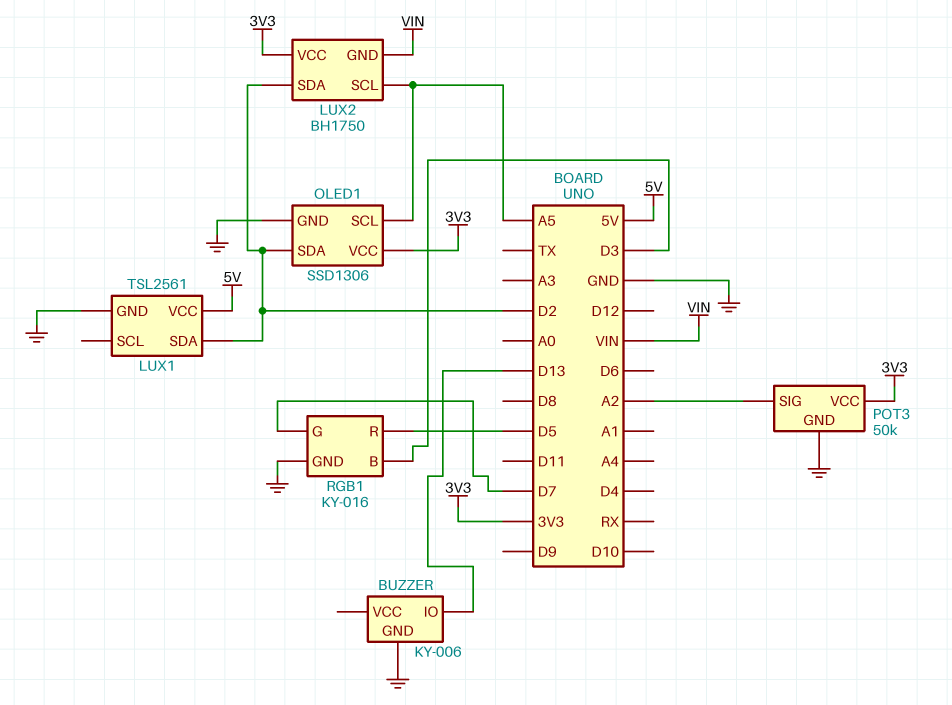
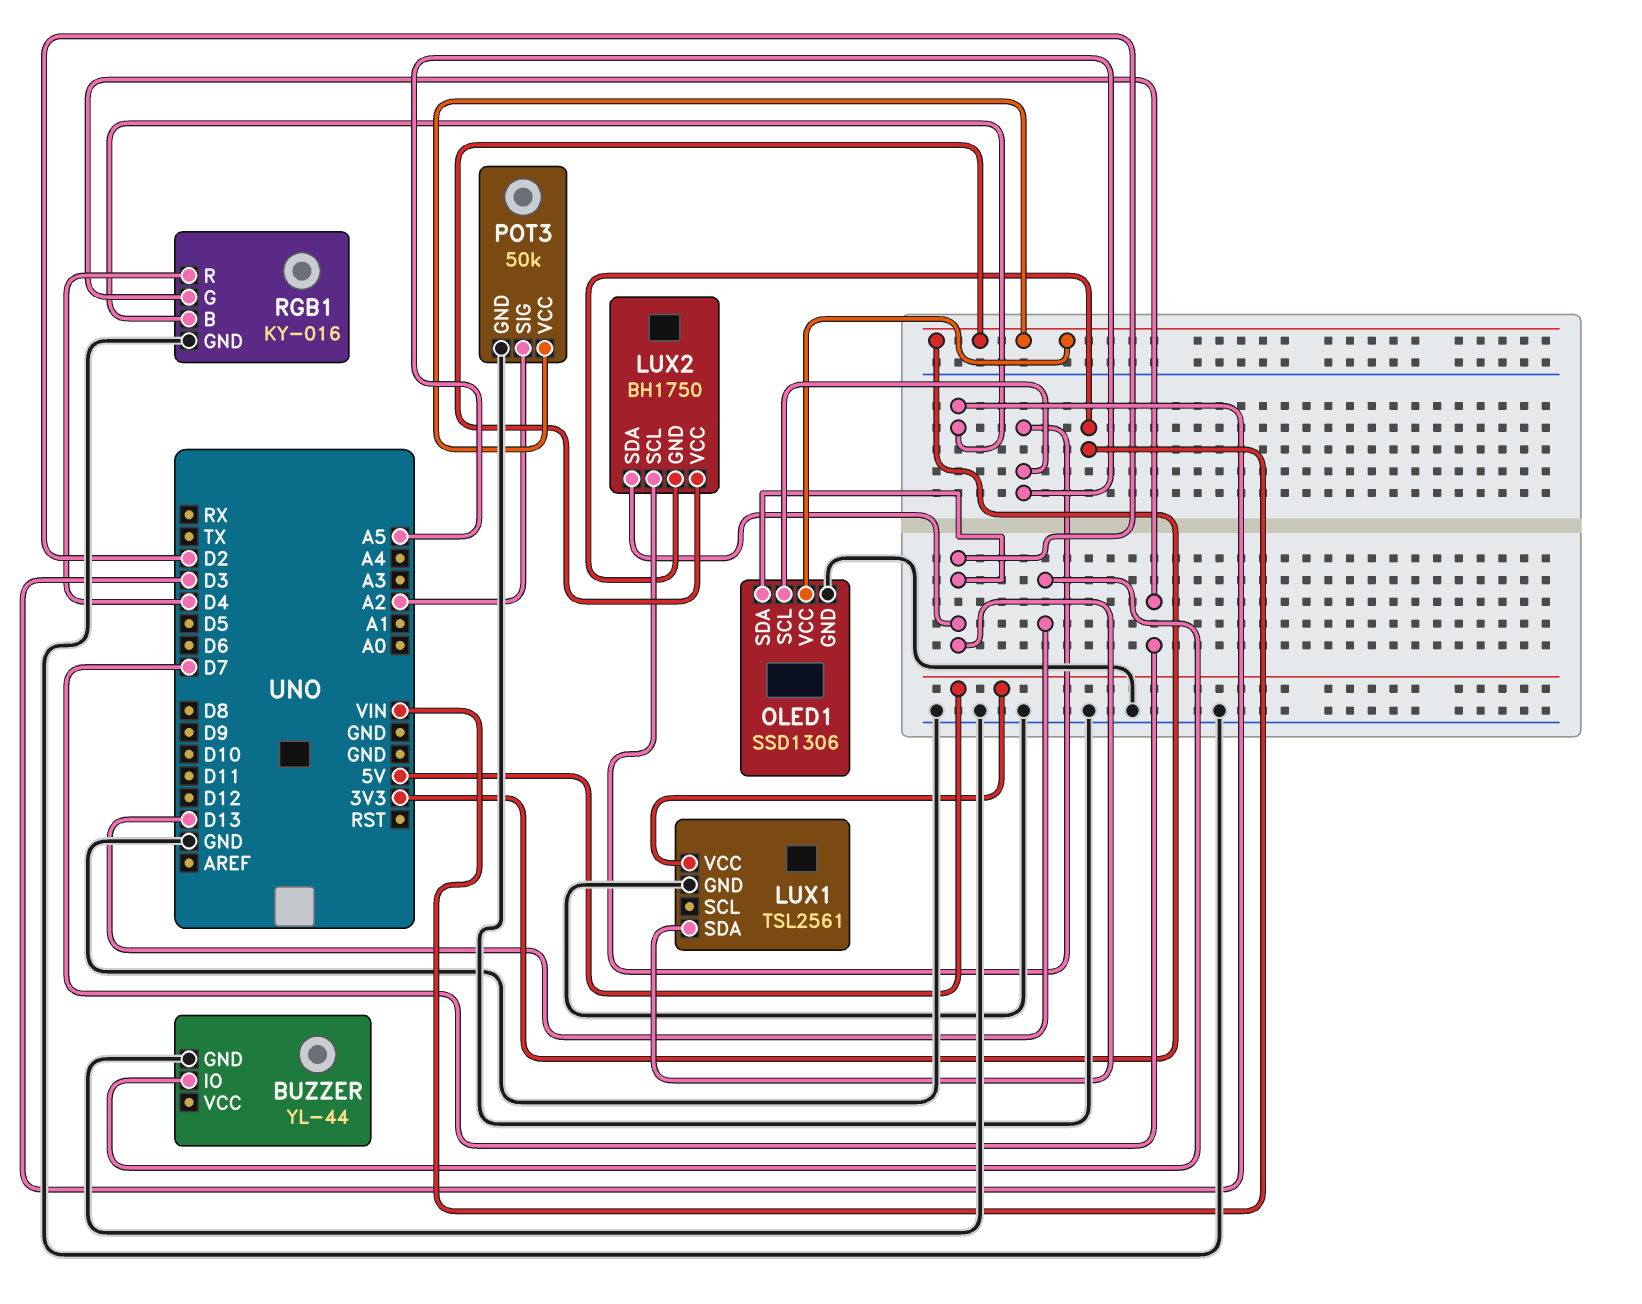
BUZZER: KY-006 -> YL-44
RGB1 pin R: D5 -> D4

